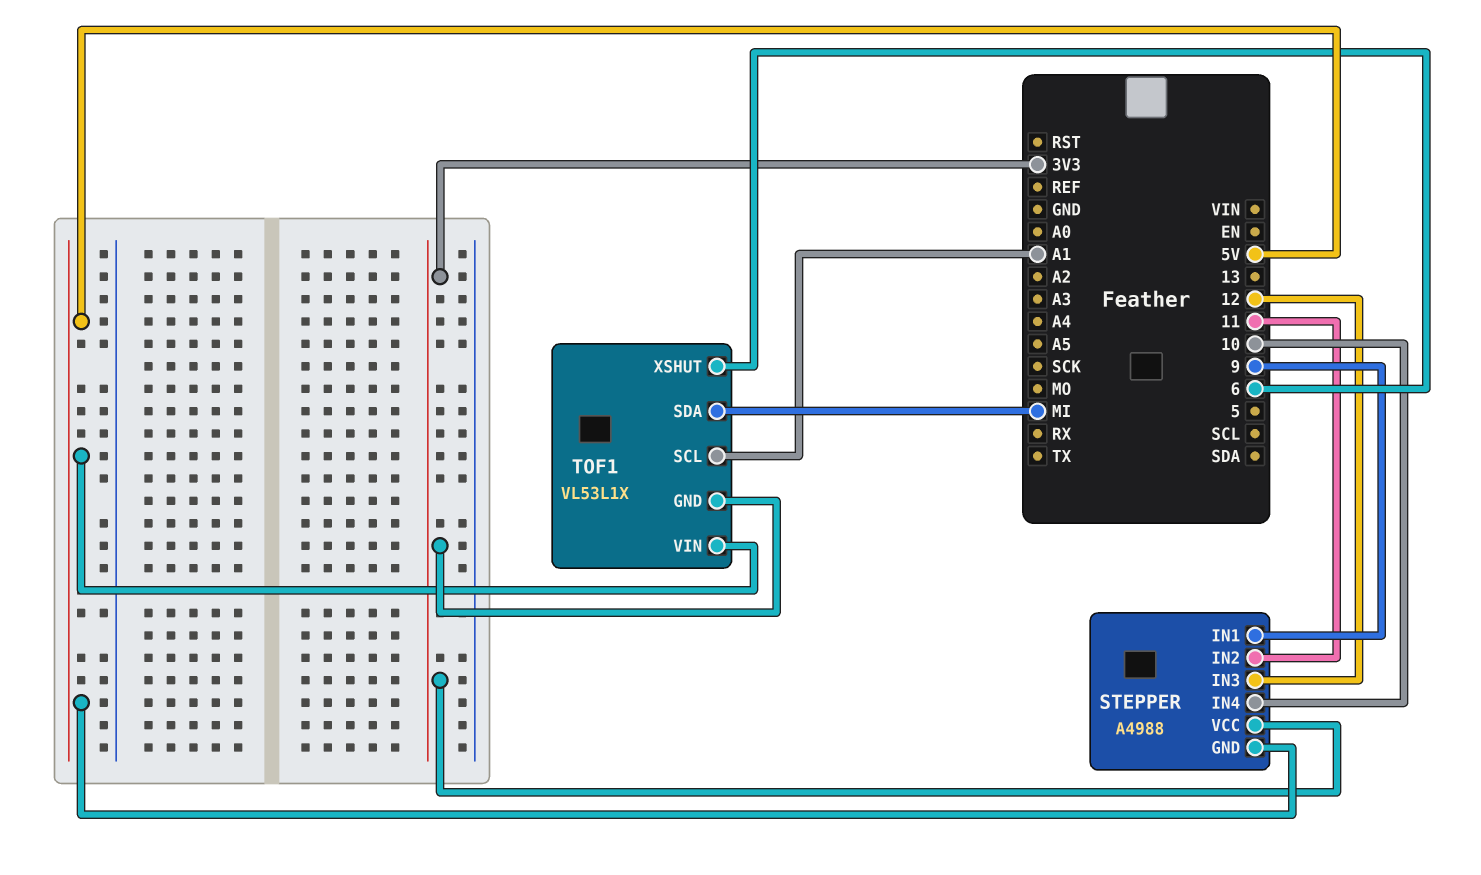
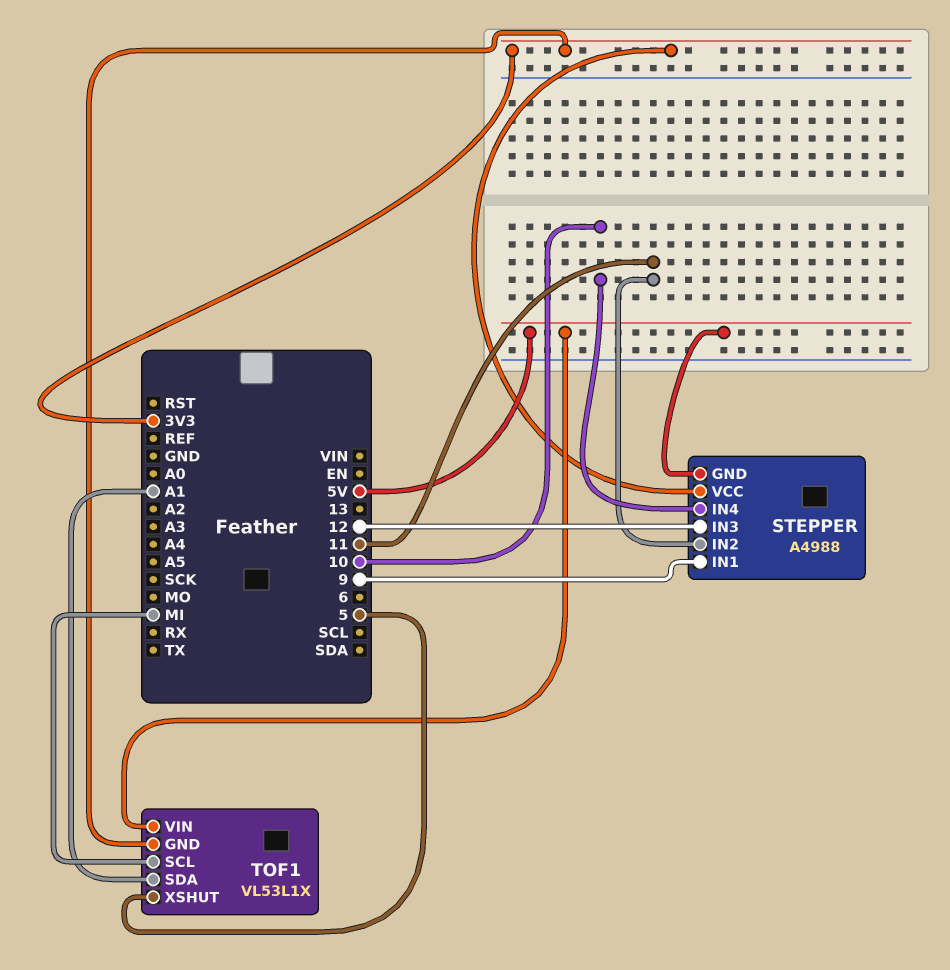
TOF1 pin SCL: A1 -> MI
TOF1 pin SDA: MI -> A1
TOF1 pin XSHUT: 6 -> 5

